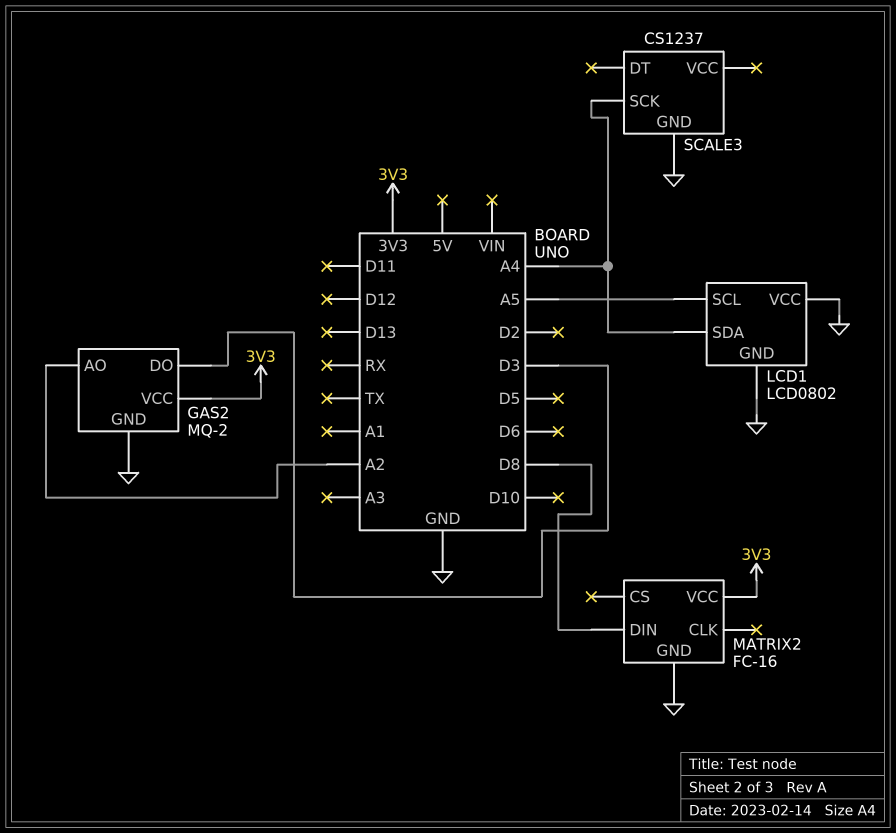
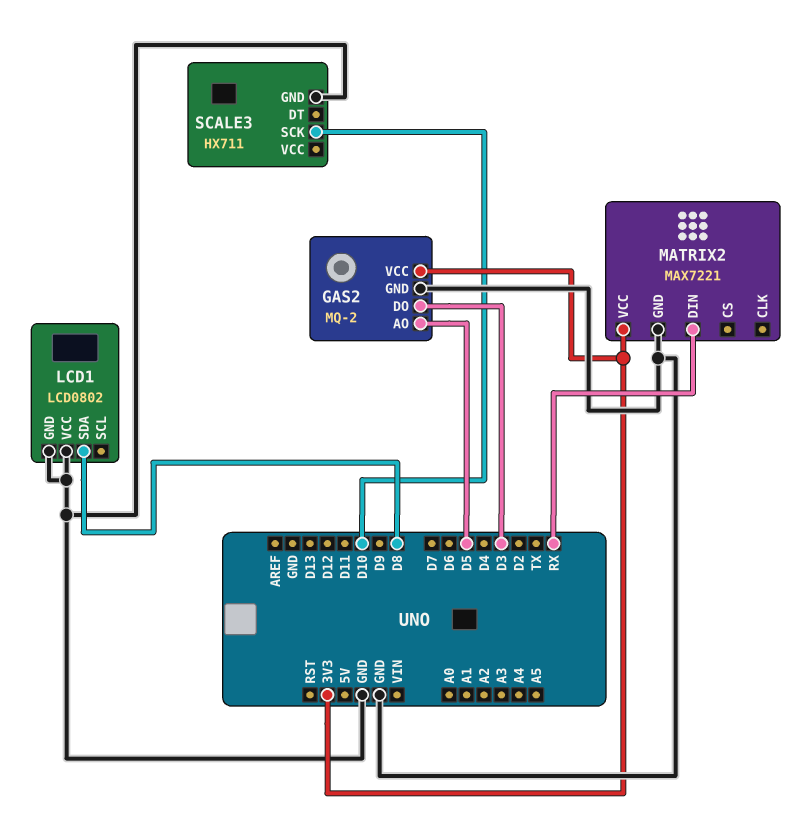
GAS2 pin AO: A2 -> D5
LCD1 pin SCL: A5 -> none
LCD1 pin SDA: A4 -> D8
MATRIX2: FC-16 -> MAX7221
MATRIX2 pin DIN: D8 -> RX
SCALE3: CS1237 -> HX711
SCALE3 pin SCK: A4 -> D10

